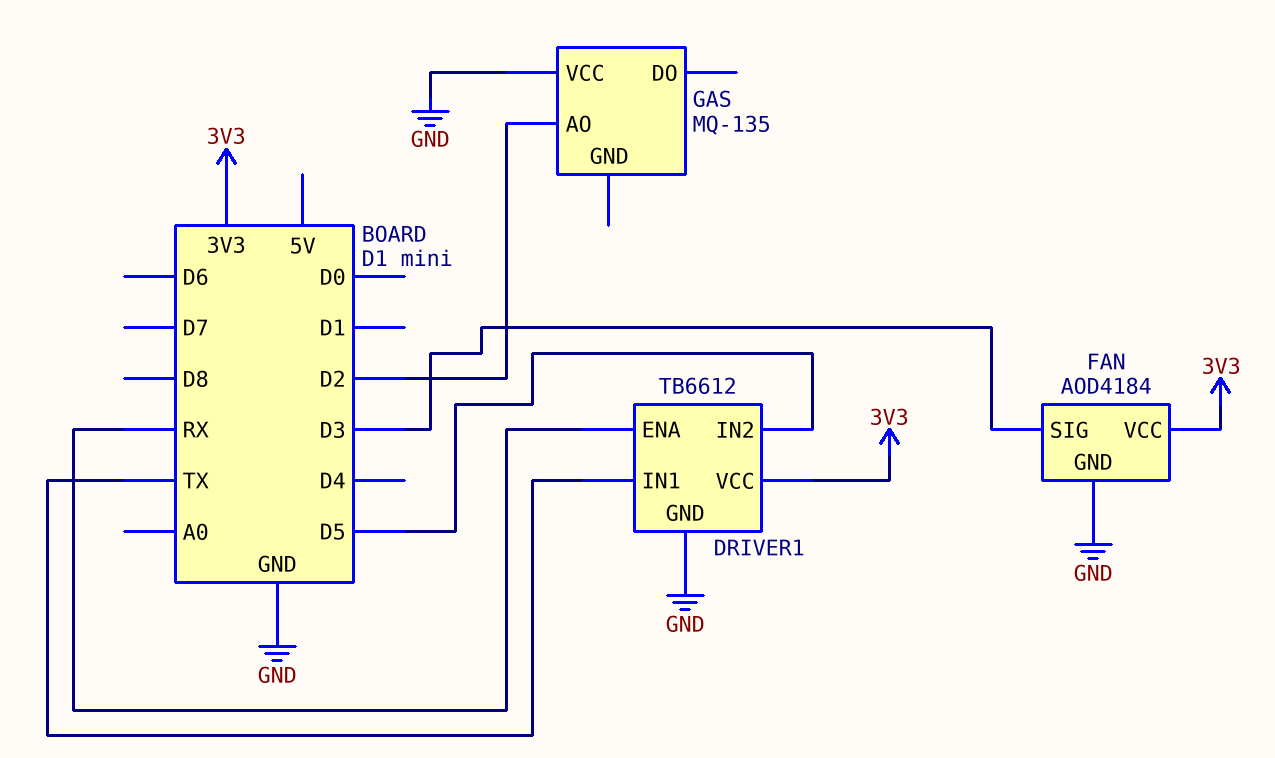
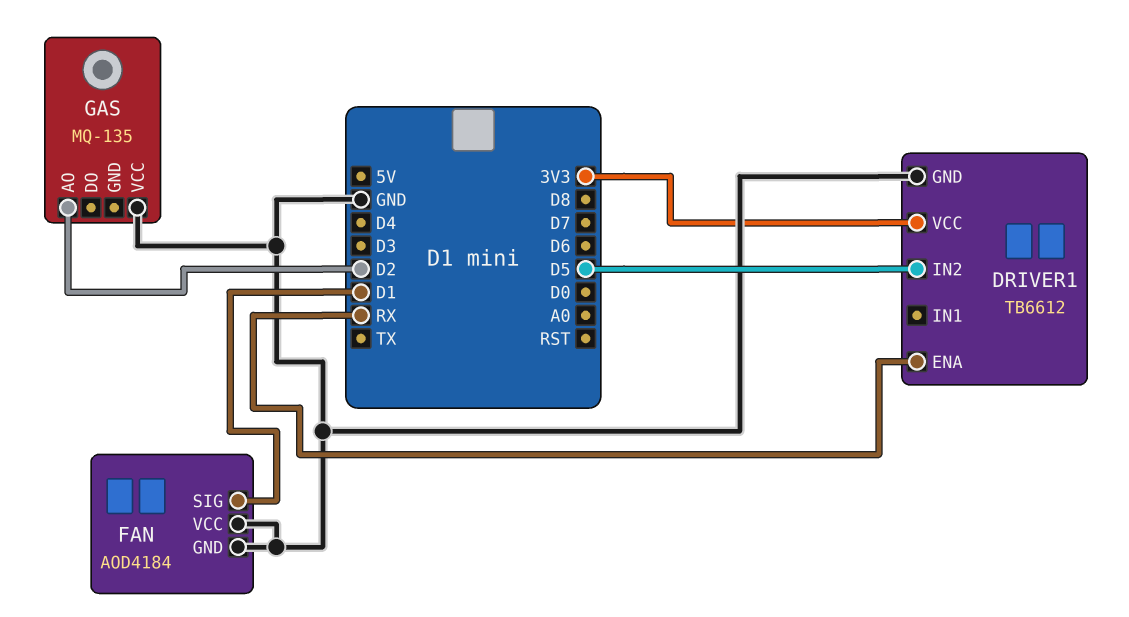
DRIVER1 pin IN1: TX -> none
FAN pin SIG: D3 -> D1
FAN pin VCC: 3V3 -> GND

